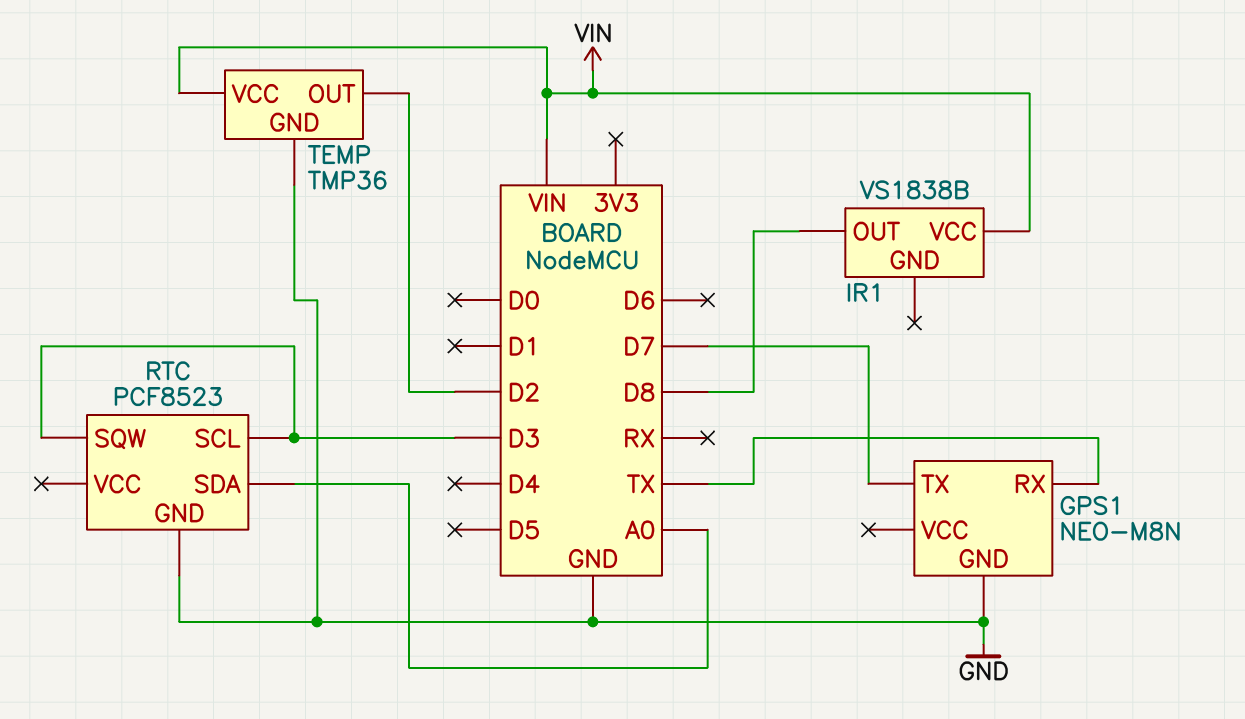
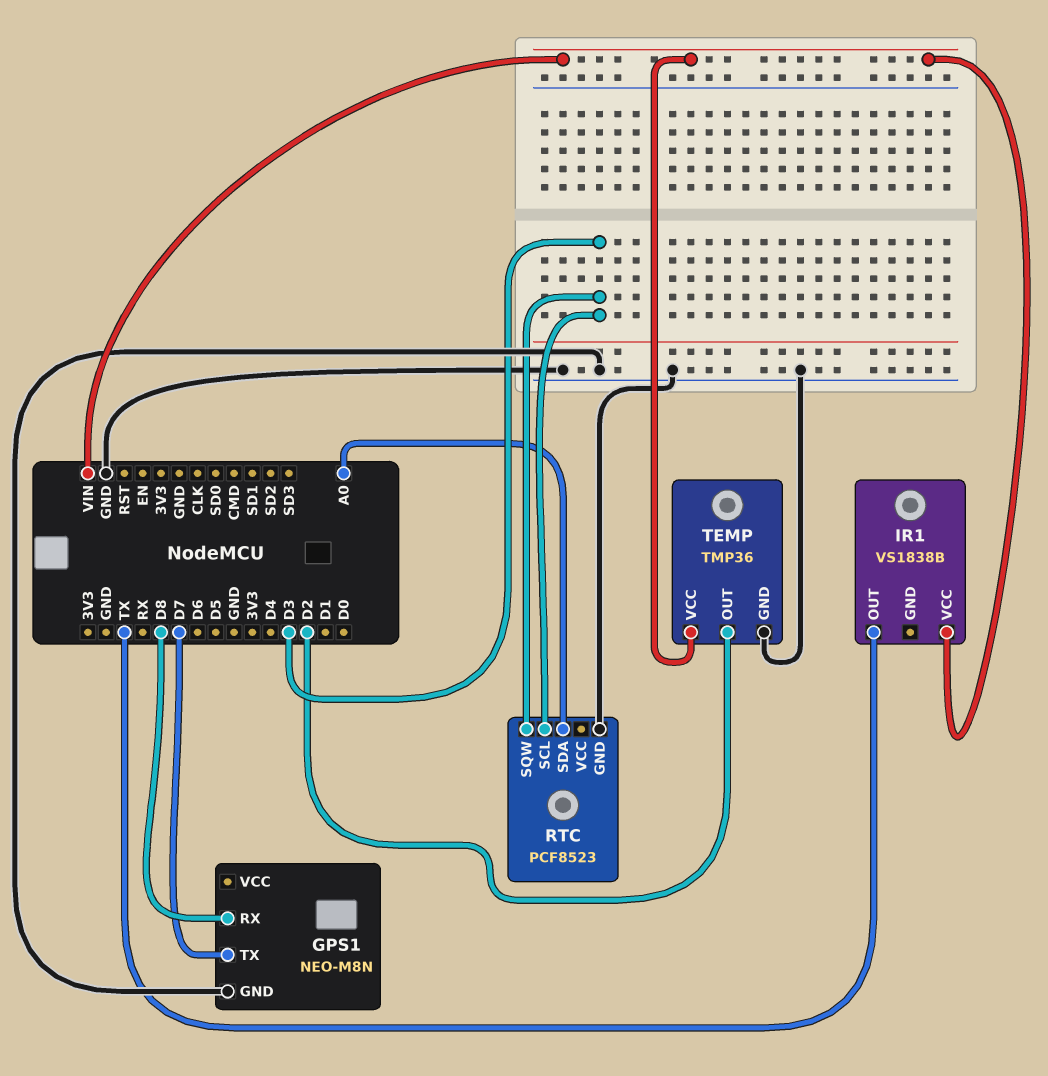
GPS1 pin RX: TX -> D8
IR1 pin OUT: D8 -> TX

